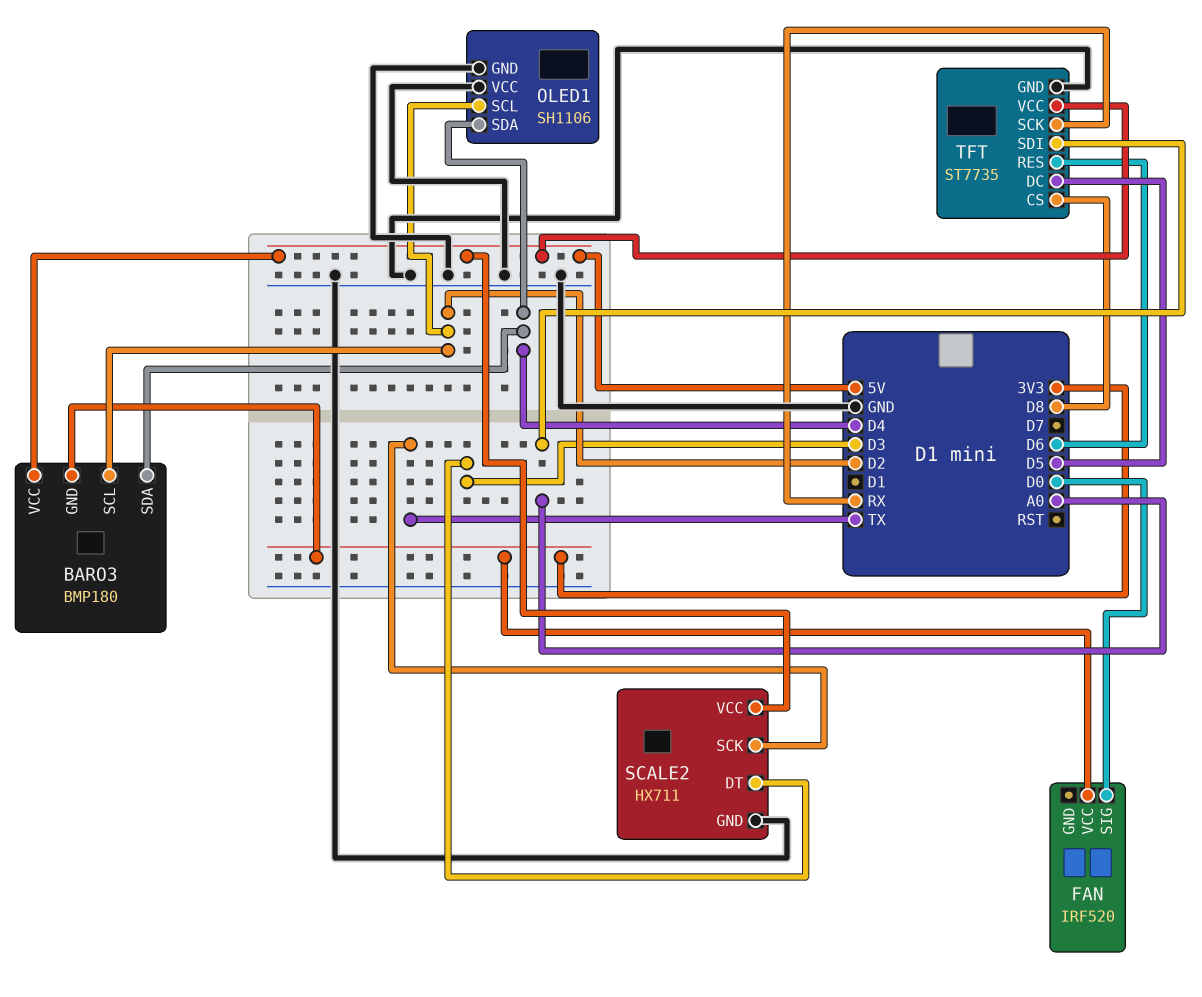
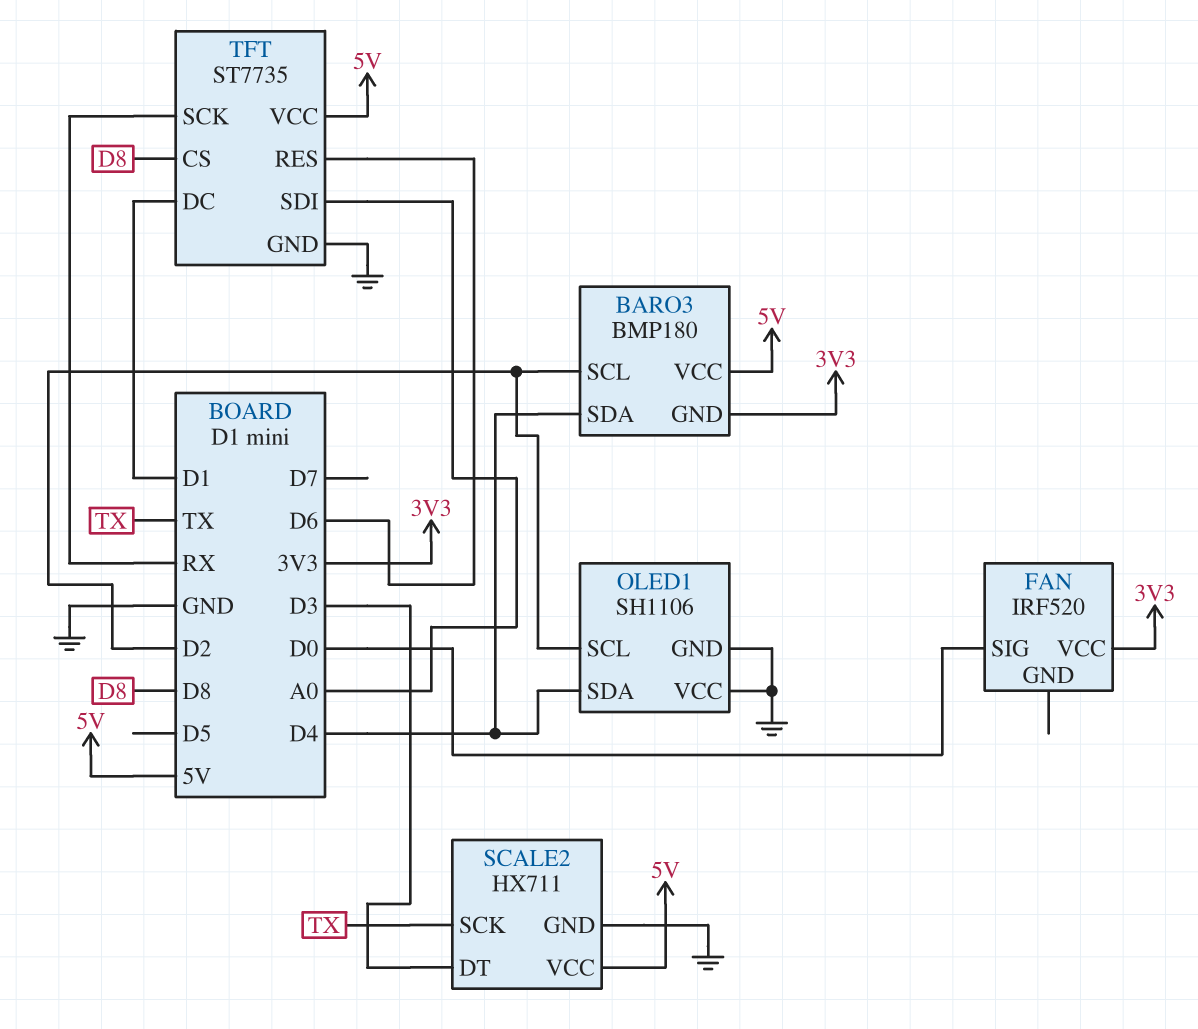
TFT pin DC: D5 -> D1

